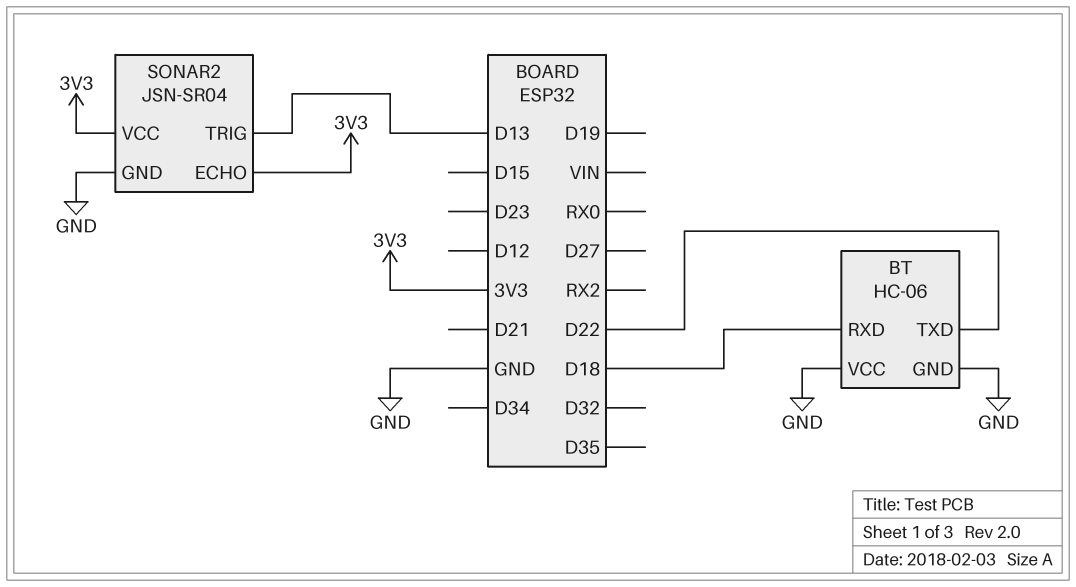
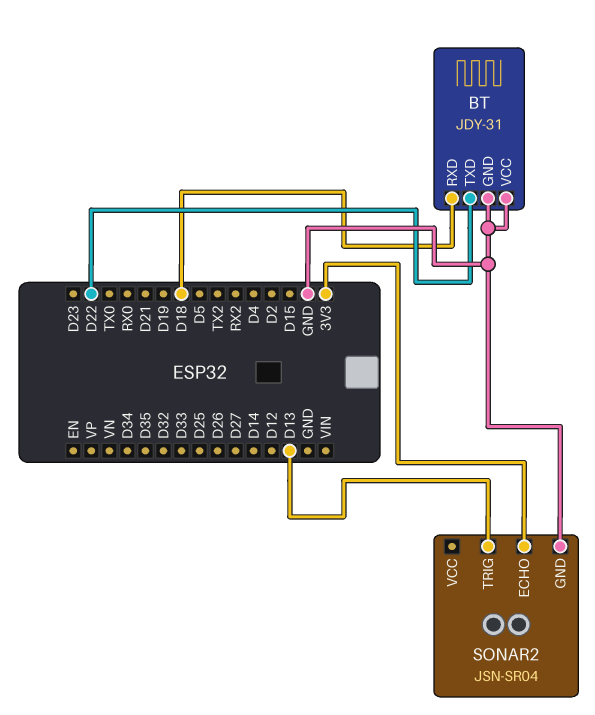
BT: HC-06 -> JDY-31
SONAR2 pin VCC: 3V3 -> none

